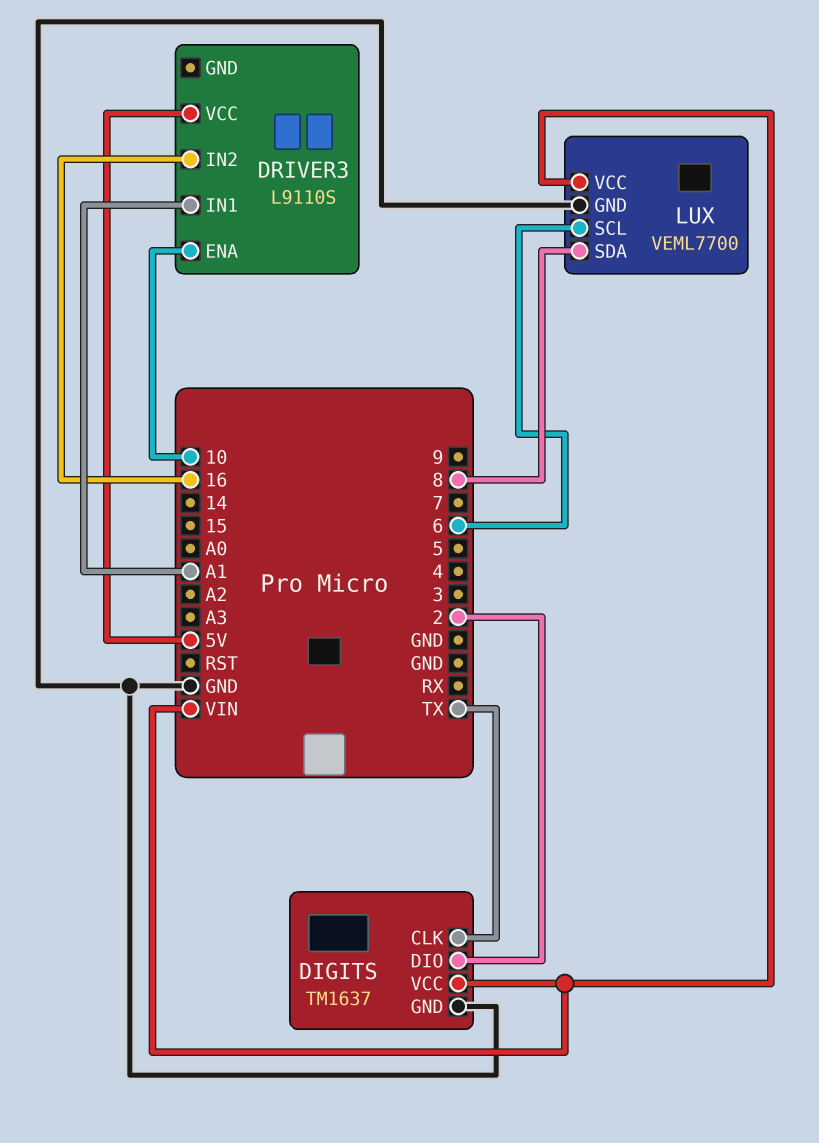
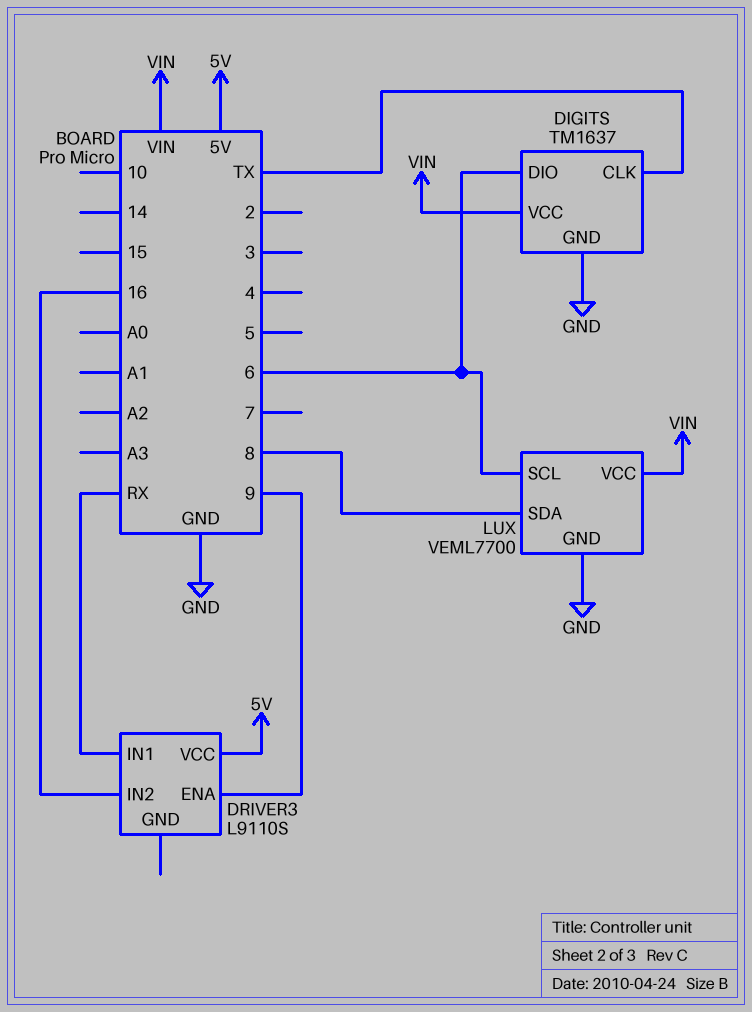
DIGITS pin DIO: 2 -> 6
DRIVER3 pin ENA: 10 -> 9
DRIVER3 pin IN1: A1 -> RX

